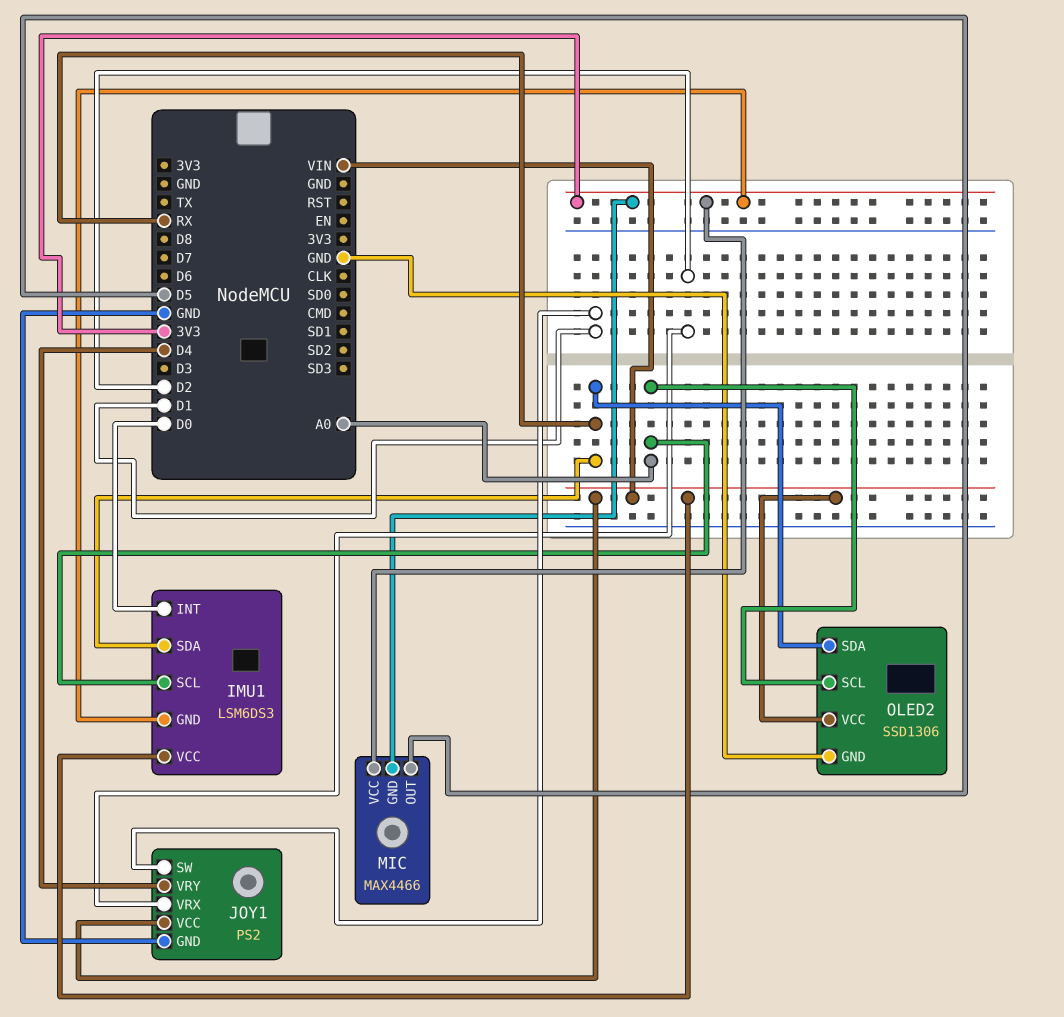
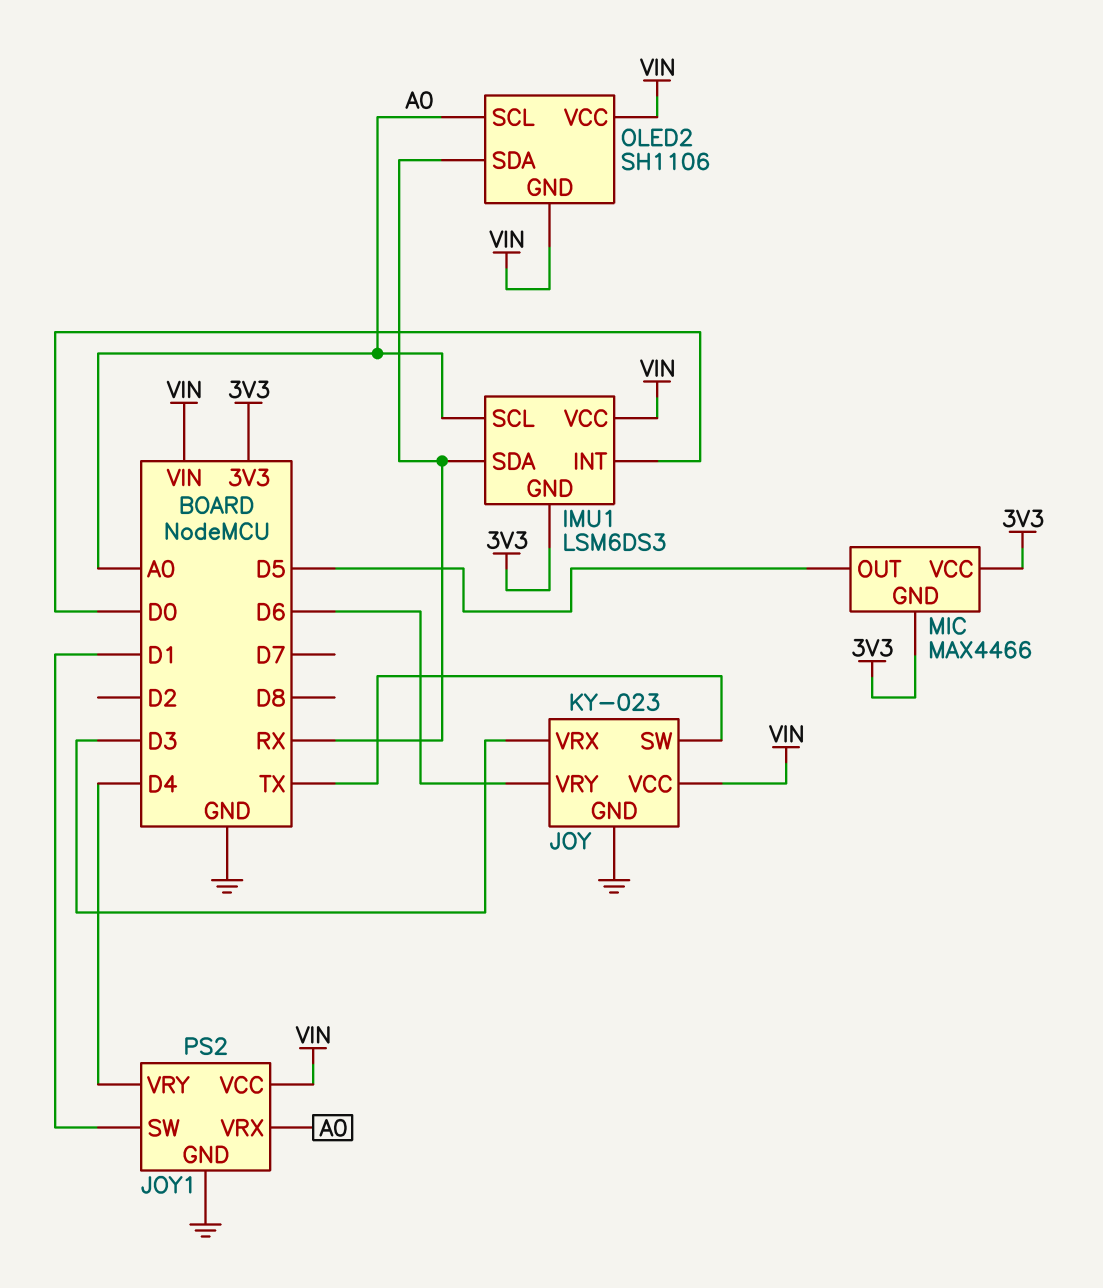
JOY: none -> KY-023
JOY pin GND: none -> GND
JOY pin SW: none -> TX
JOY pin VCC: none -> VIN
JOY pin VRX: none -> D3
JOY pin VRY: none -> D6
JOY1 pin VRX: D2 -> A0
OLED2: SSD1306 -> SH1106
OLED2 pin GND: GND -> VIN

